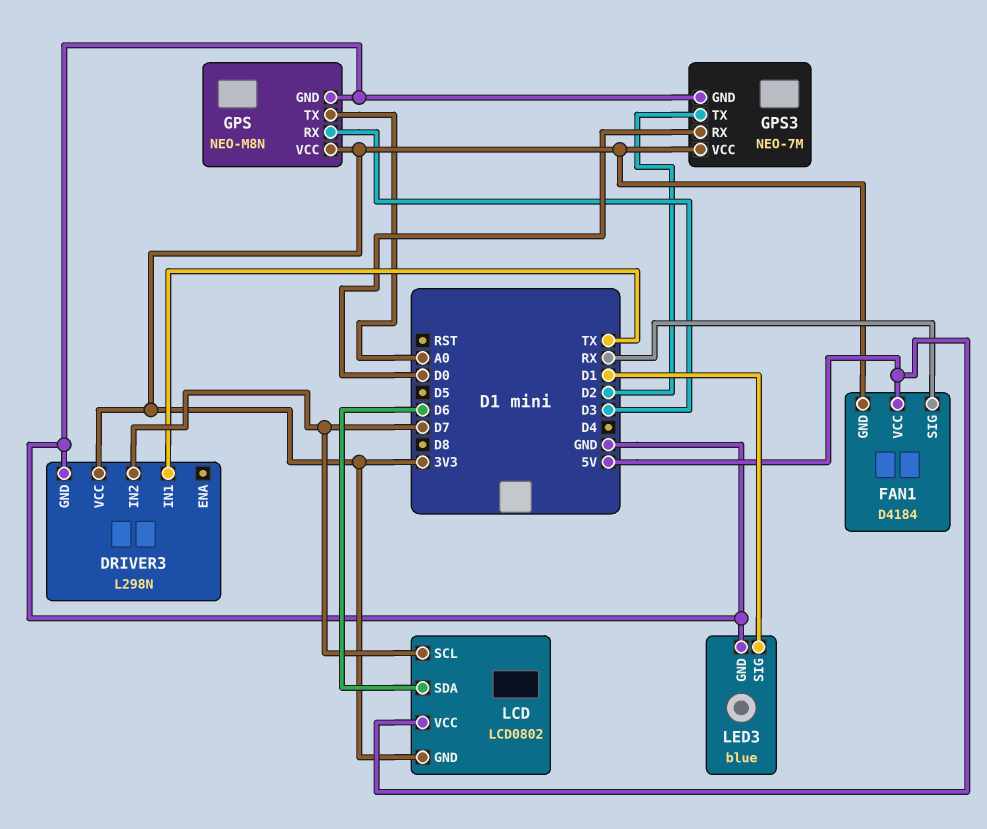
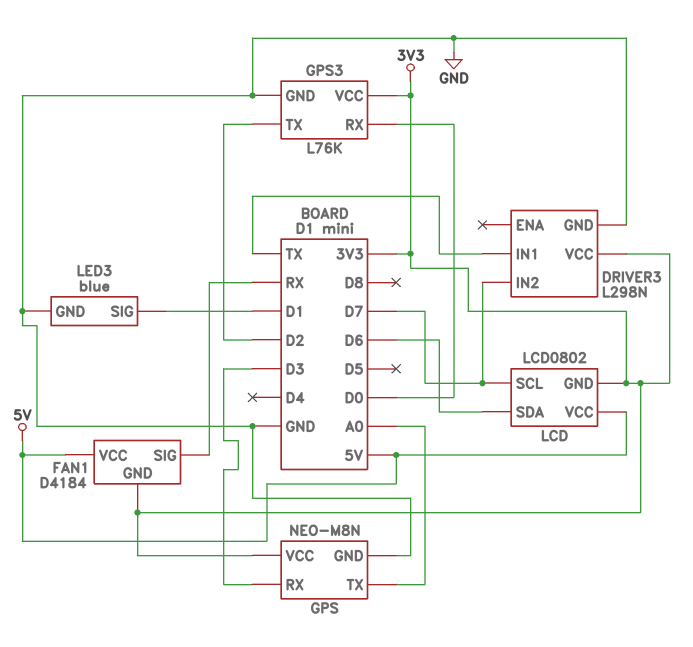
GPS3: NEO-7M -> L76K

